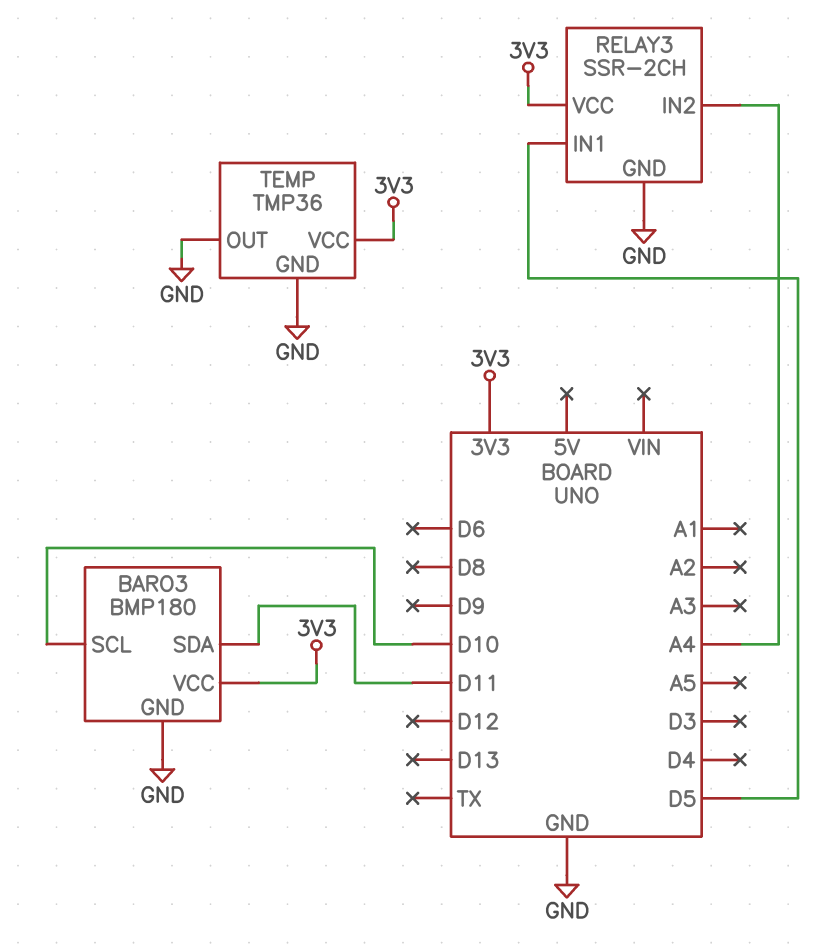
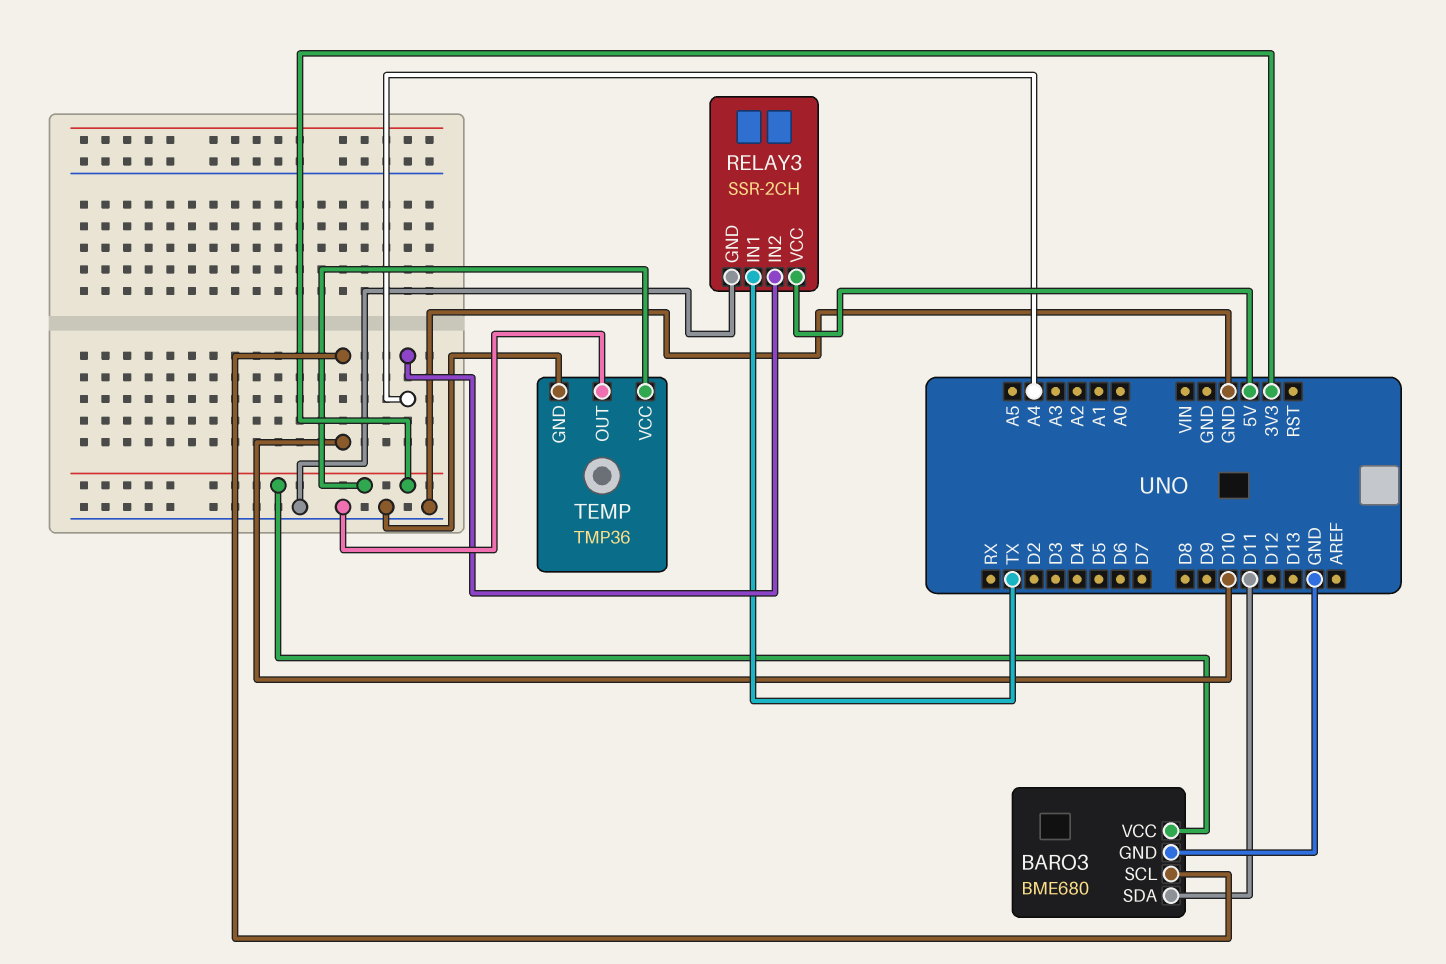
BARO3: BMP180 -> BME680
RELAY3 pin IN1: D5 -> TX
RELAY3 pin VCC: 3V3 -> 5V

